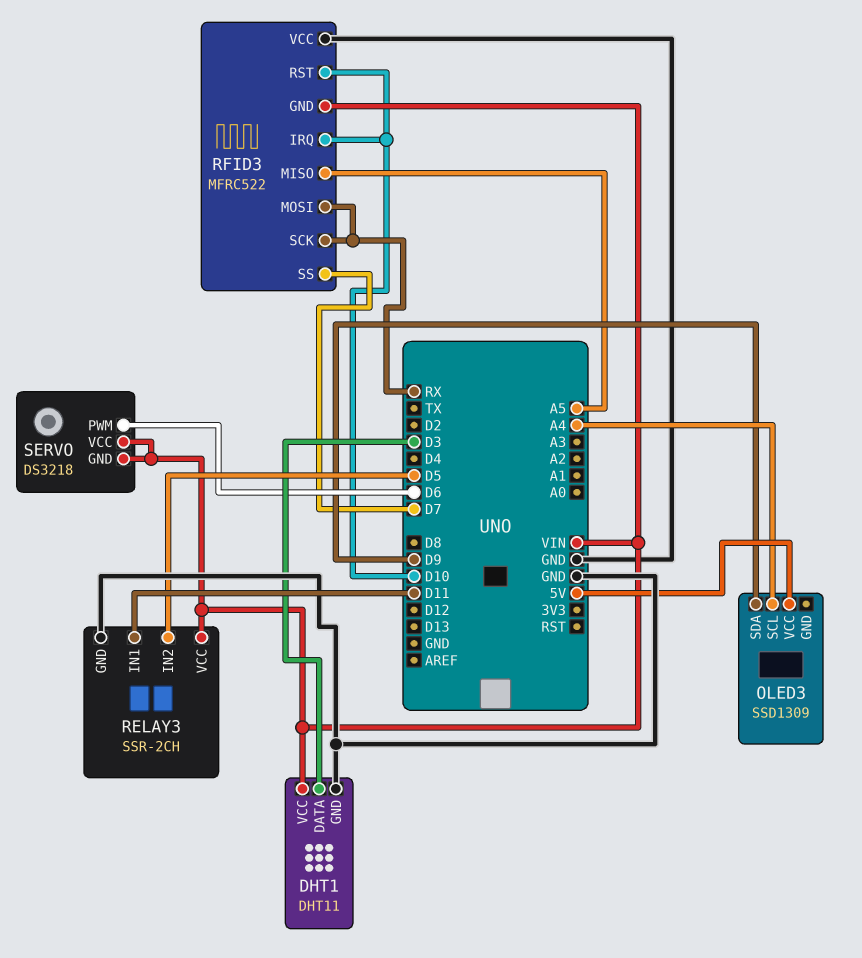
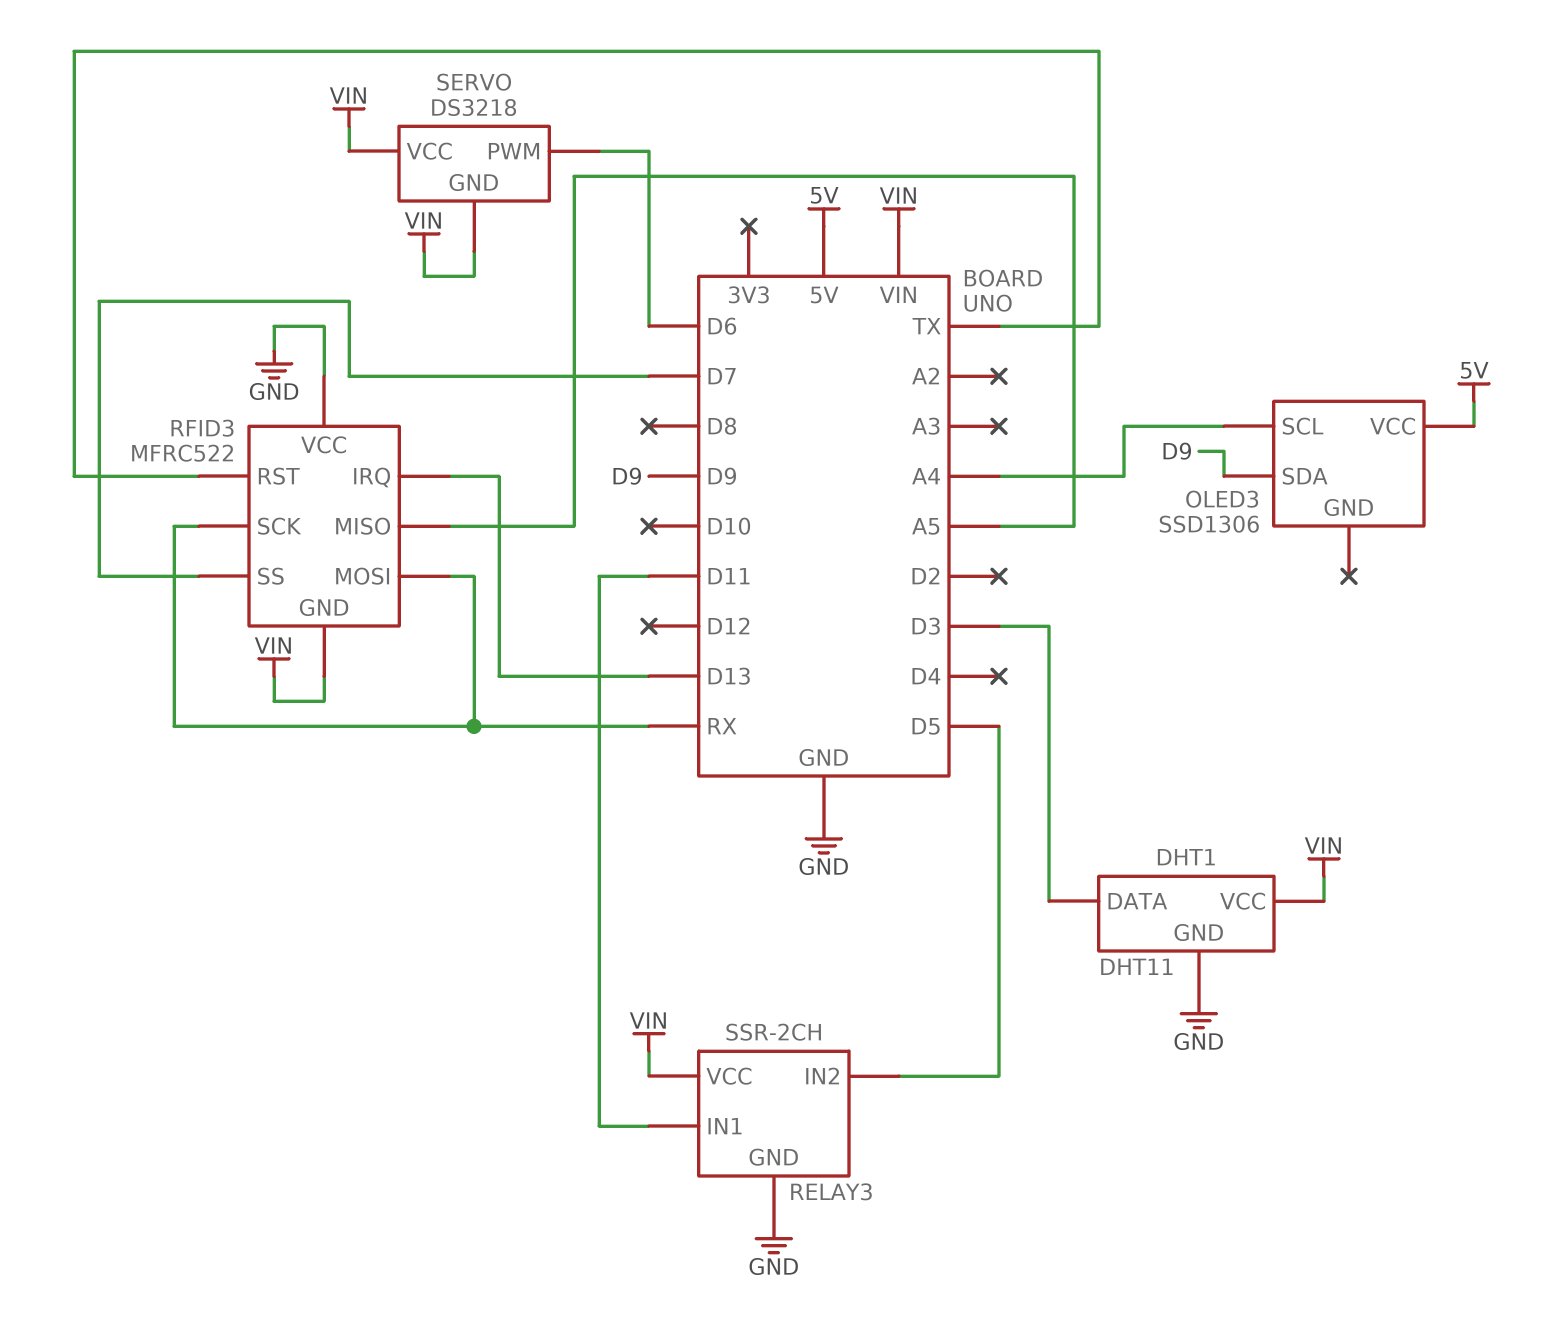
OLED3: SSD1309 -> SSD1306
RFID3 pin IRQ: D10 -> D13
RFID3 pin RST: D10 -> TX

